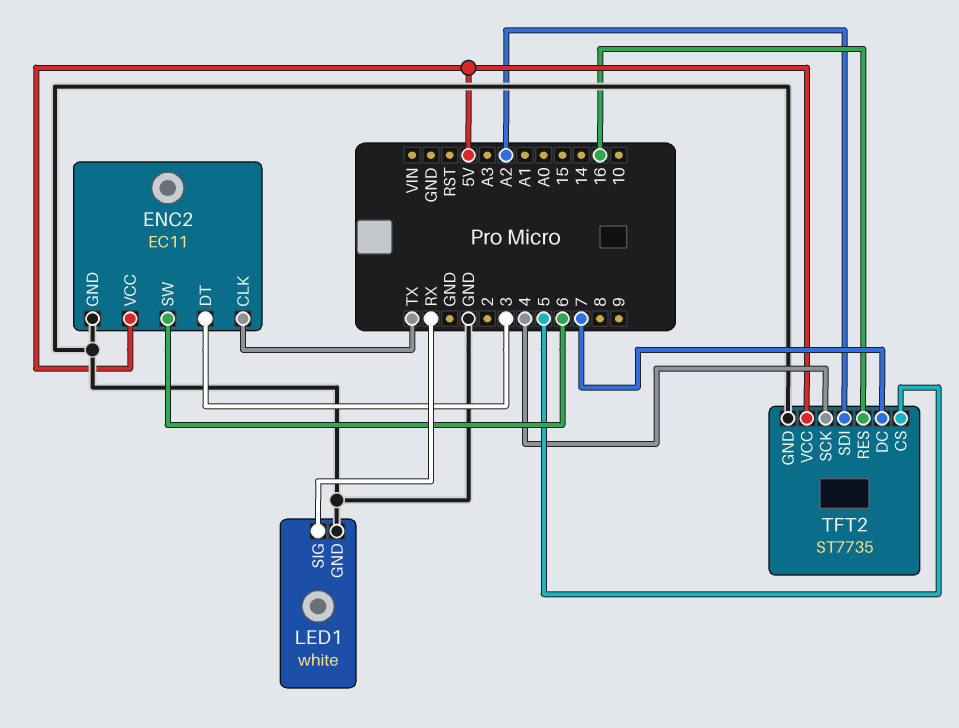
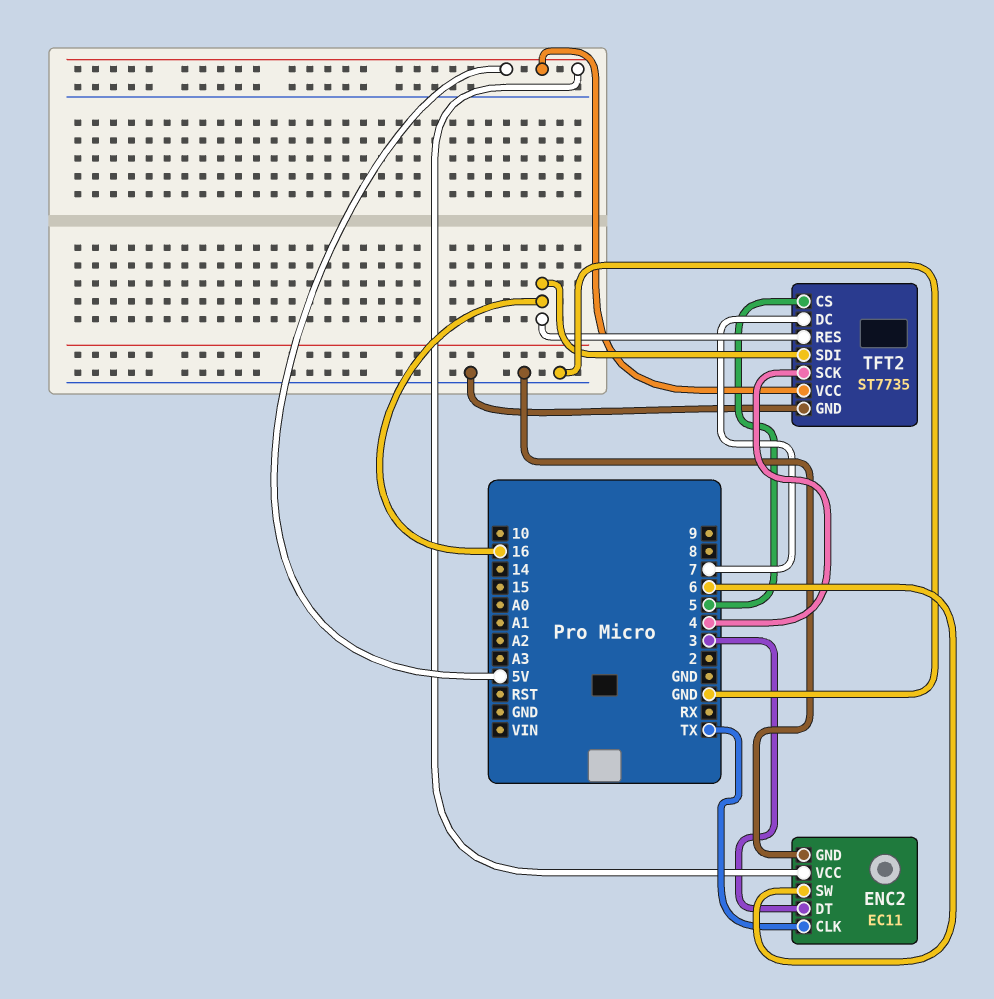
LED1: white -> none
LED1 pin GND: GND -> none
LED1 pin SIG: RX -> none
TFT2 pin SDI: A2 -> 16

